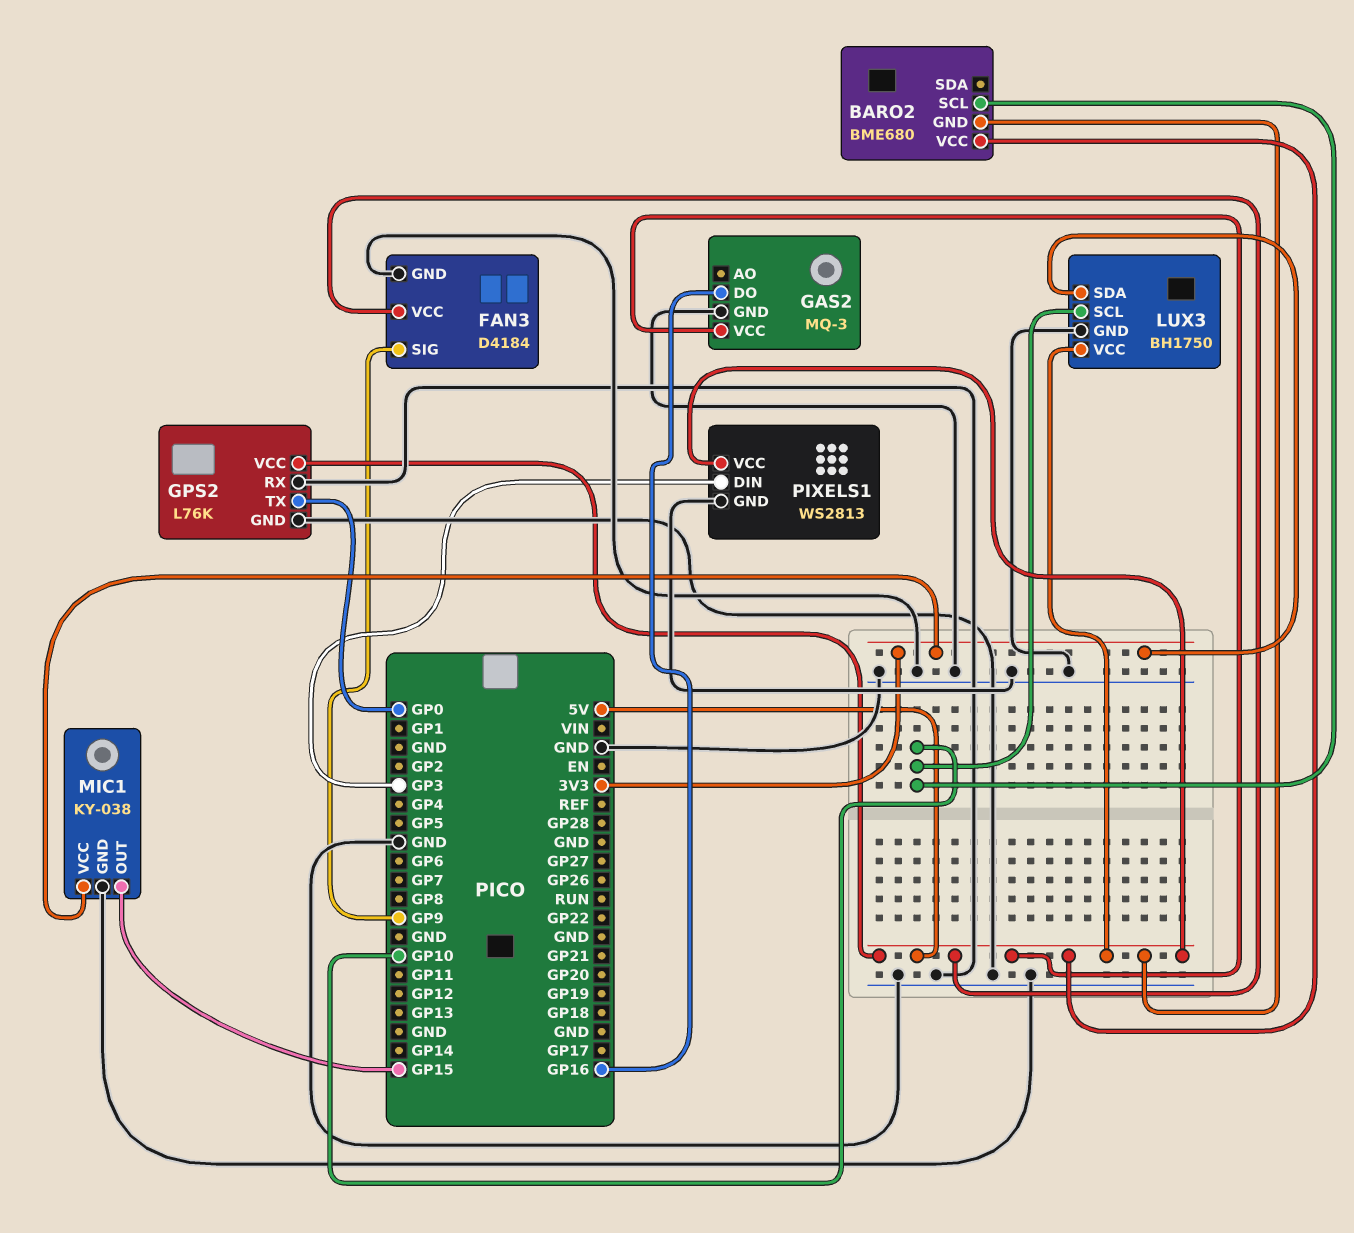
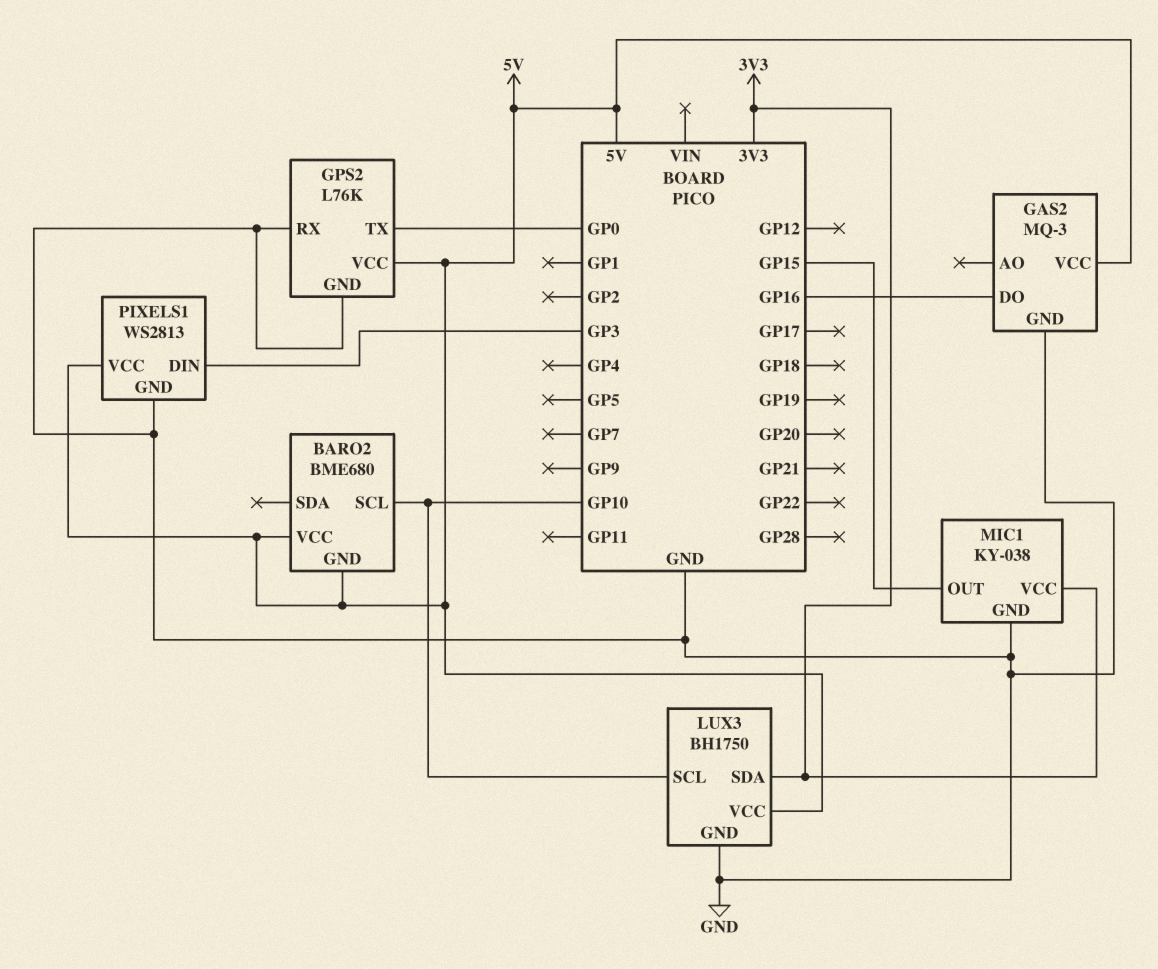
FAN3: D4184 -> none
FAN3 pin GND: GND -> none
FAN3 pin SIG: GP9 -> none
FAN3 pin VCC: 5V -> none

